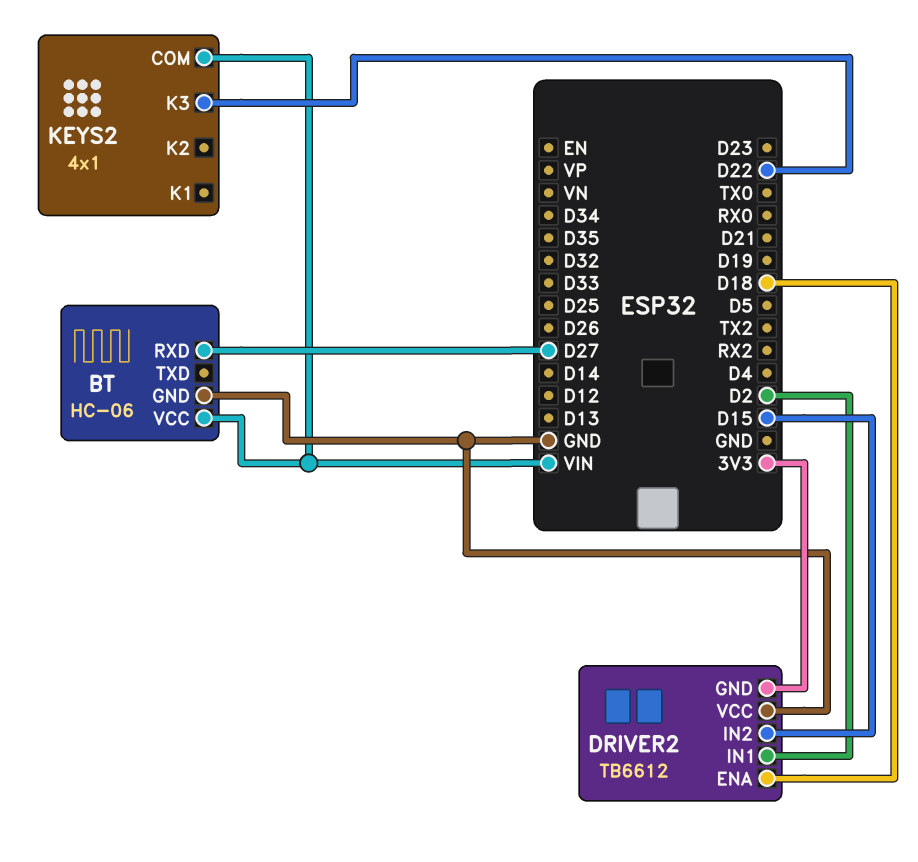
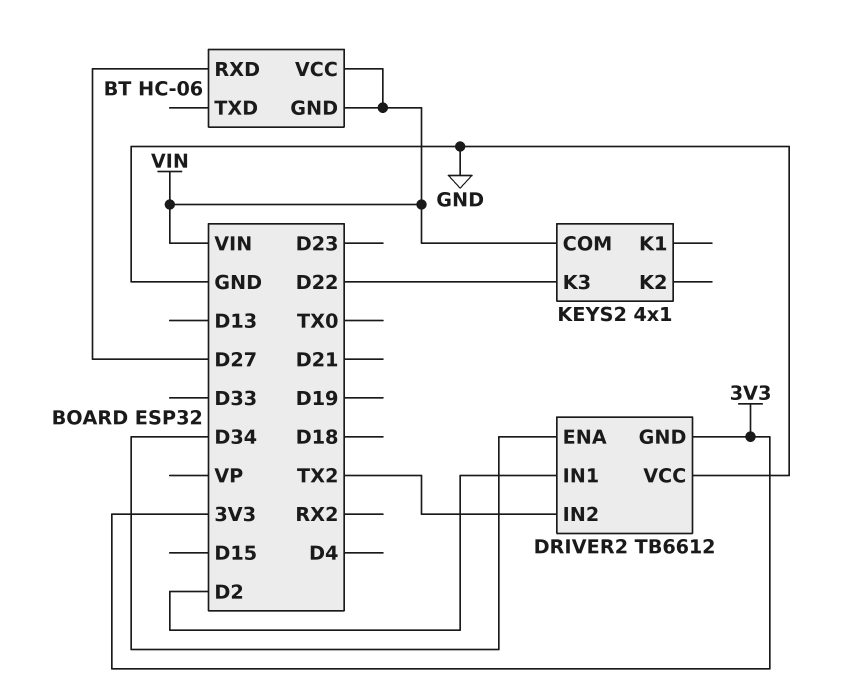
BT pin GND: GND -> VIN
DRIVER2 pin ENA: D18 -> D34
DRIVER2 pin IN2: D15 -> TX2

